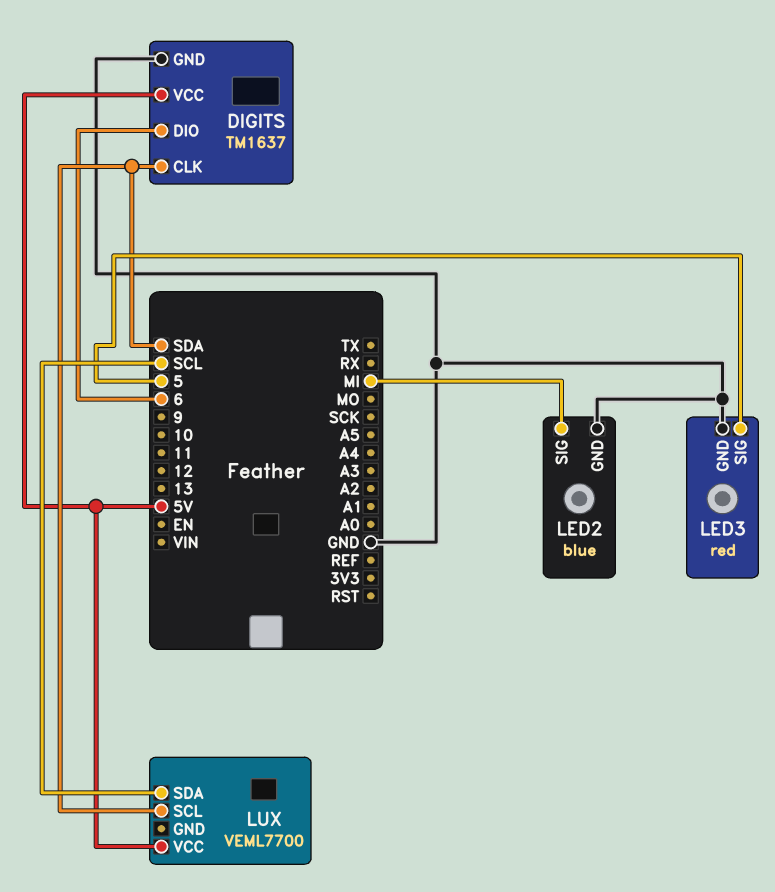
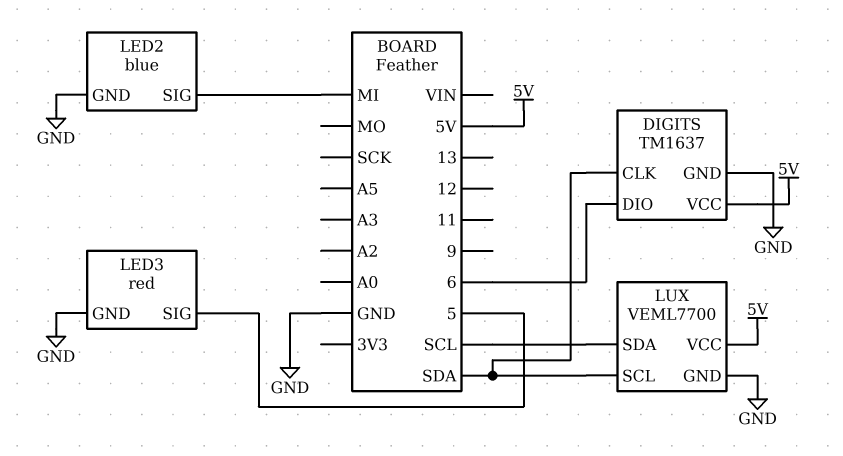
LUX pin GND: none -> GND

